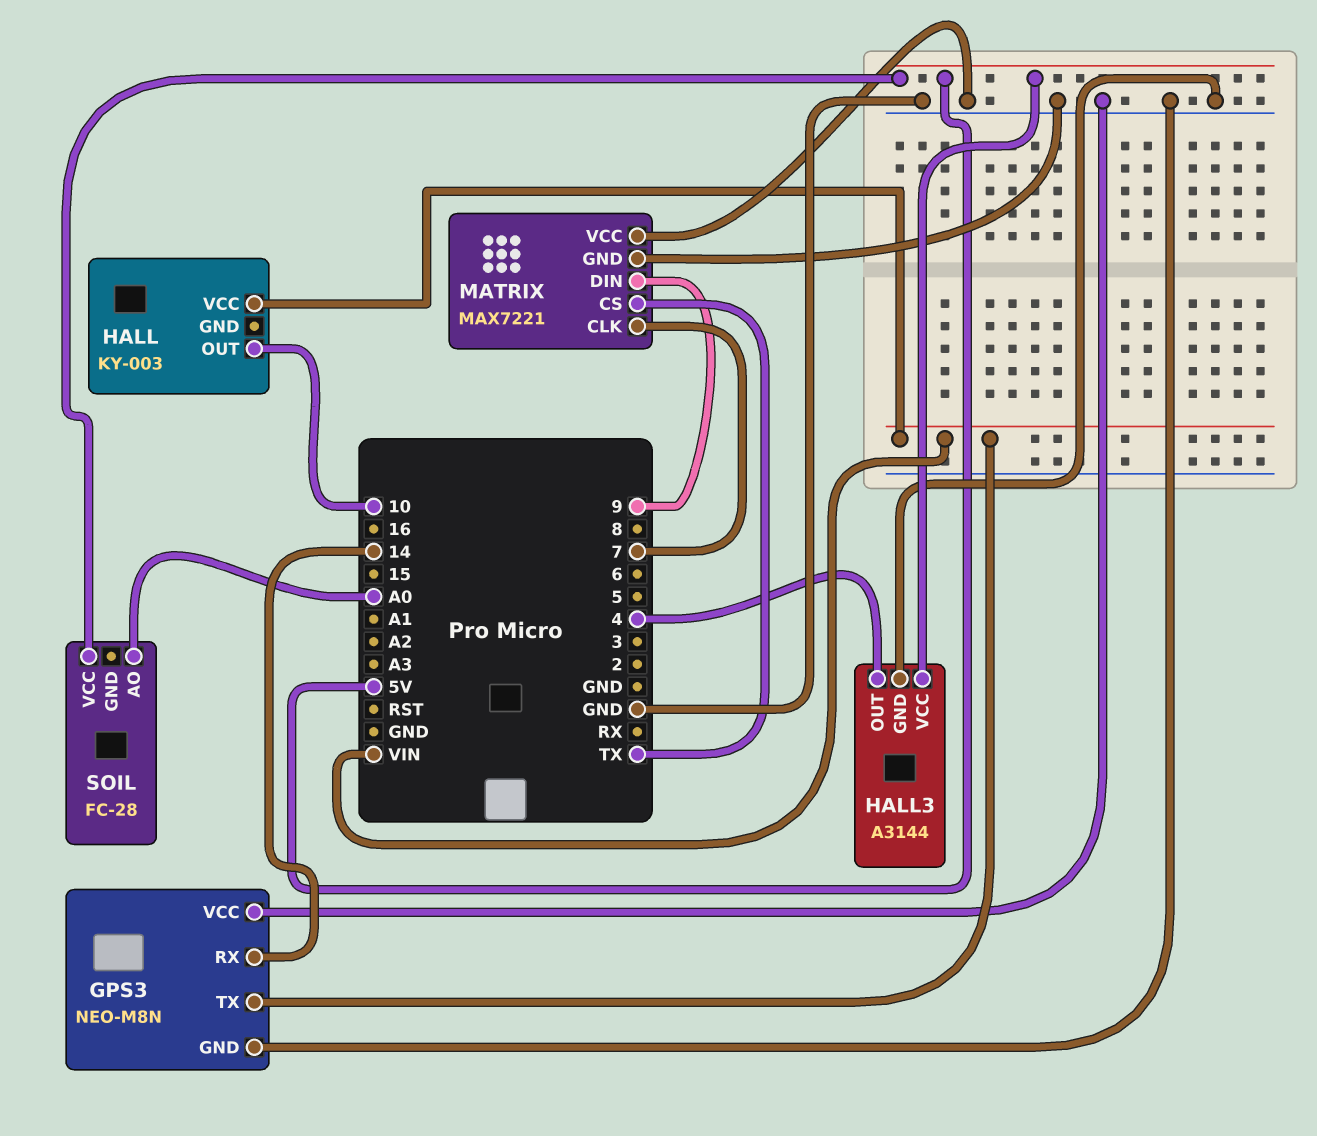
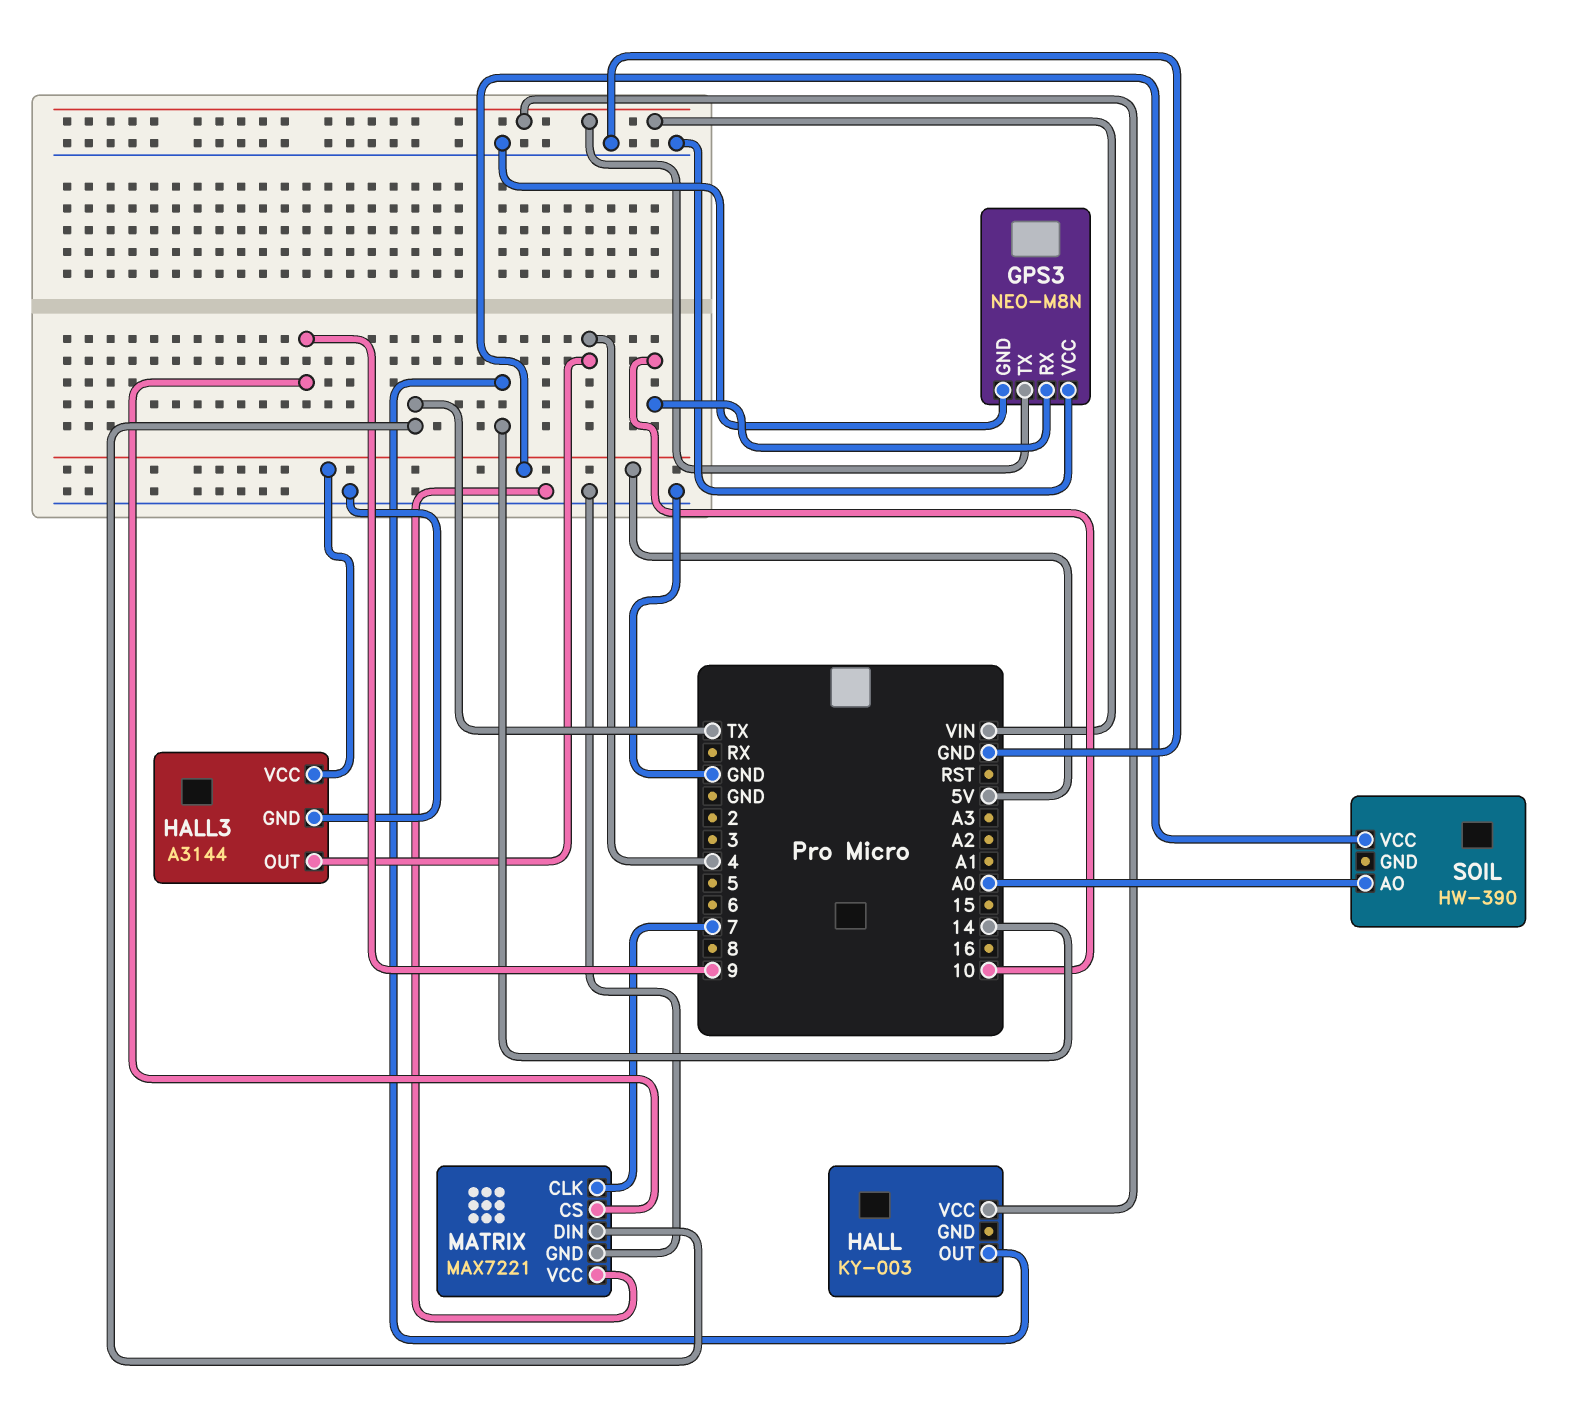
GPS3 pin RX: 14 -> 10
HALL pin OUT: 10 -> 14
MATRIX pin CS: TX -> 9
MATRIX pin DIN: 9 -> TX
SOIL: FC-28 -> HW-390

